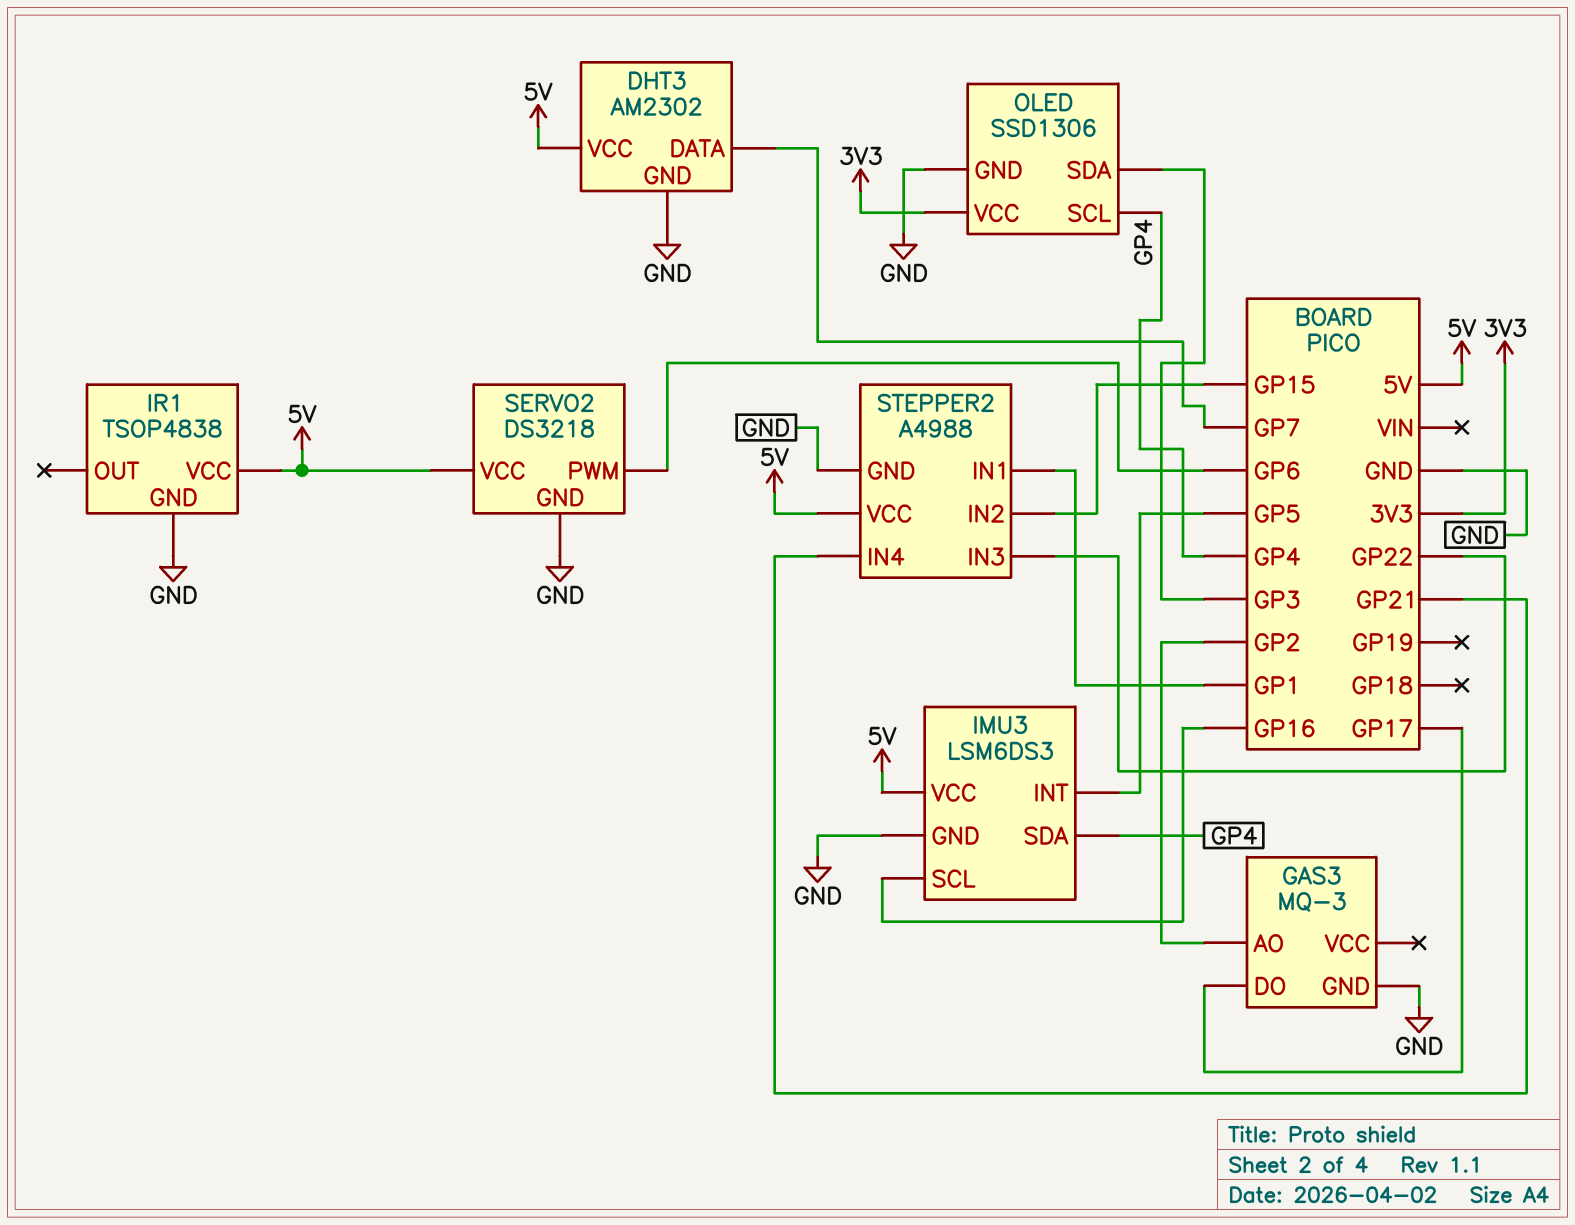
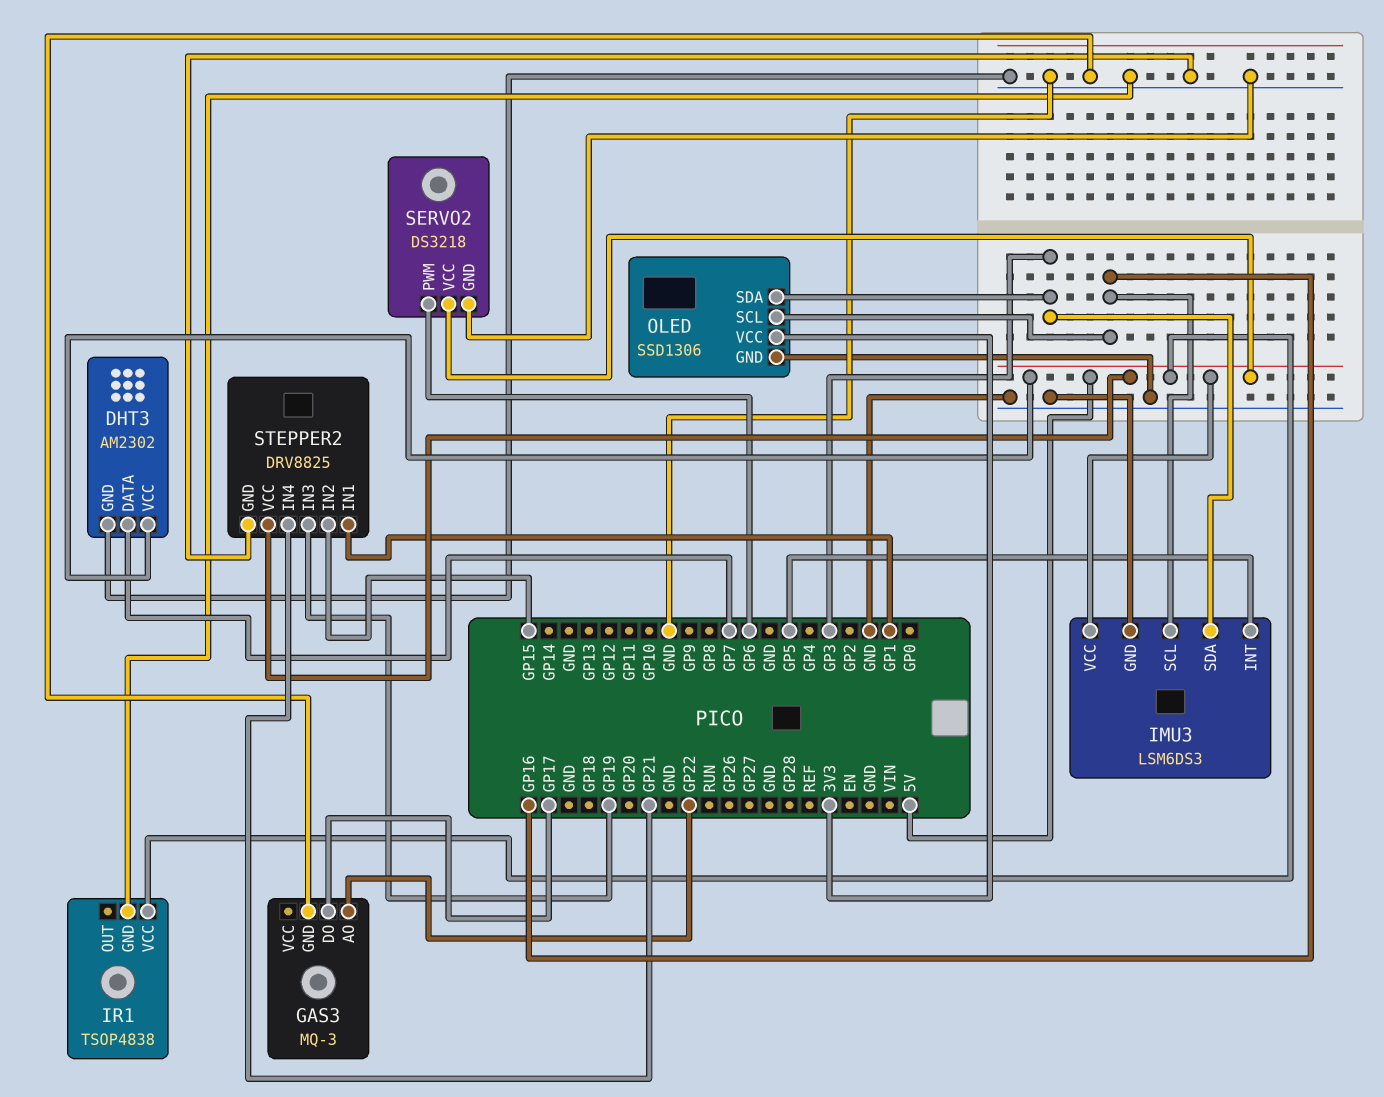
GAS3 pin AO: GP2 -> GP22
IMU3 pin SDA: GP4 -> GP3
OLED pin SCL: GP4 -> GP16
STEPPER2: A4988 -> DRV8825
STEPPER2 pin IN3: GP22 -> GP19

